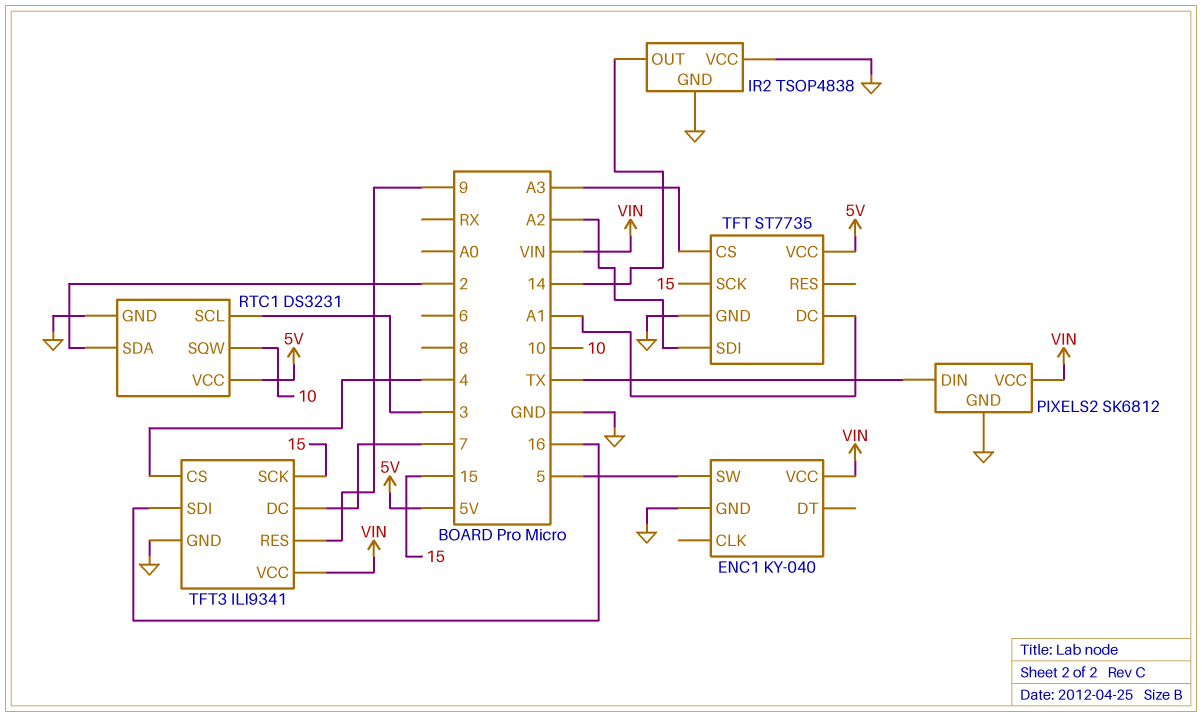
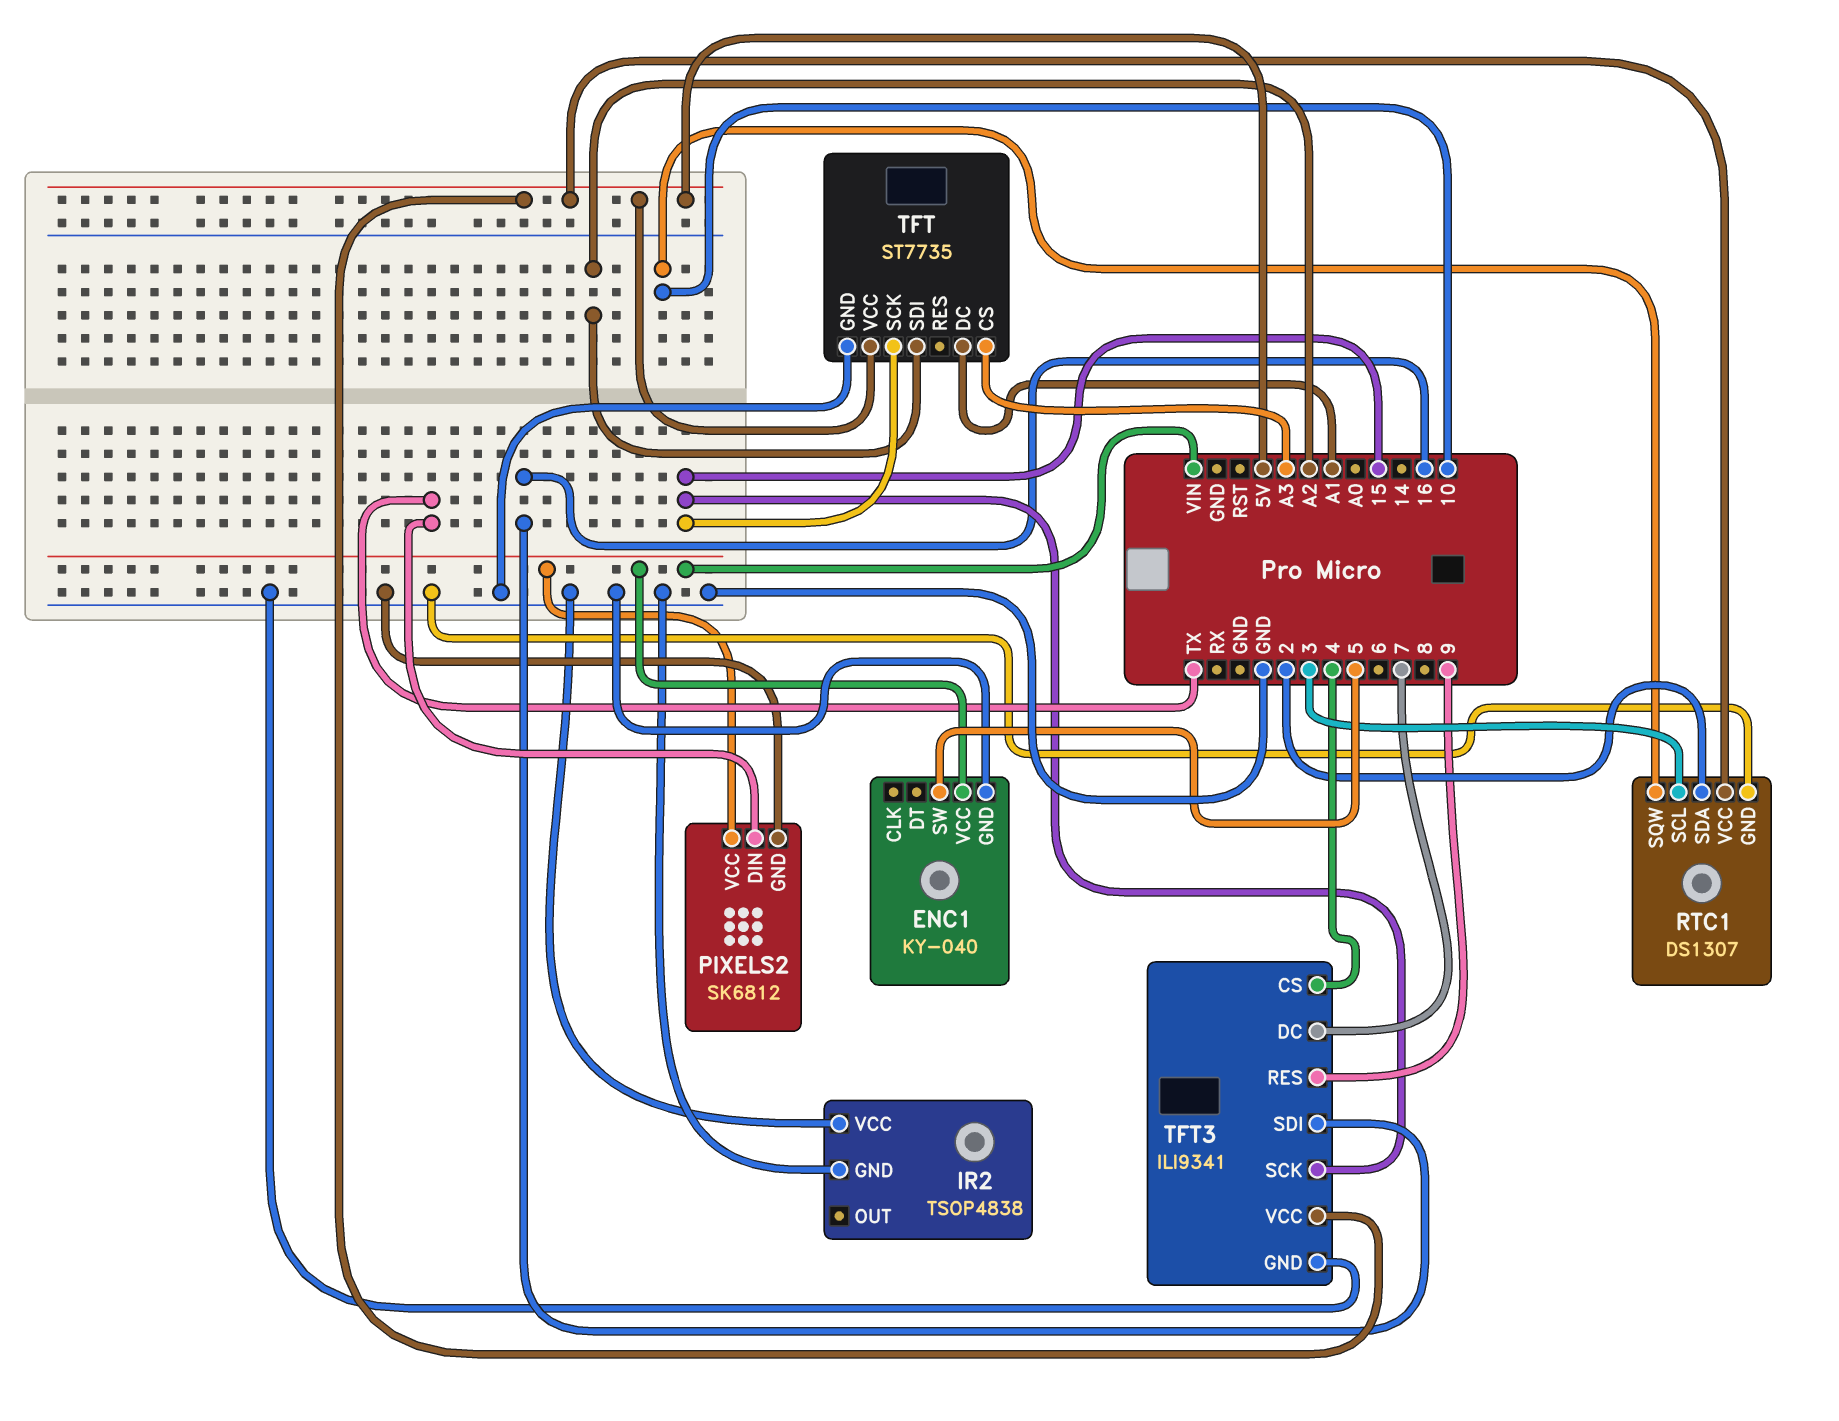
IR2 pin OUT: 14 -> none
RTC1: DS3231 -> DS1307
TFT3 pin VCC: VIN -> 5V

